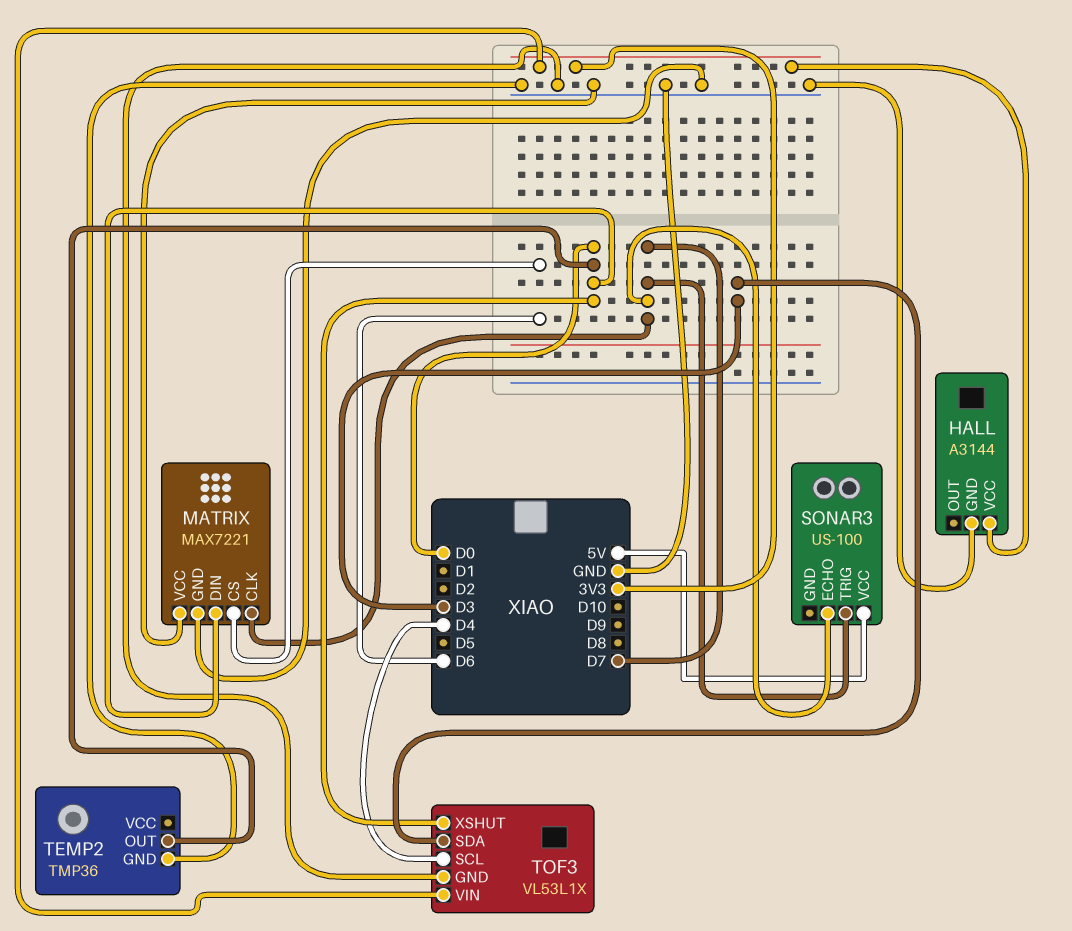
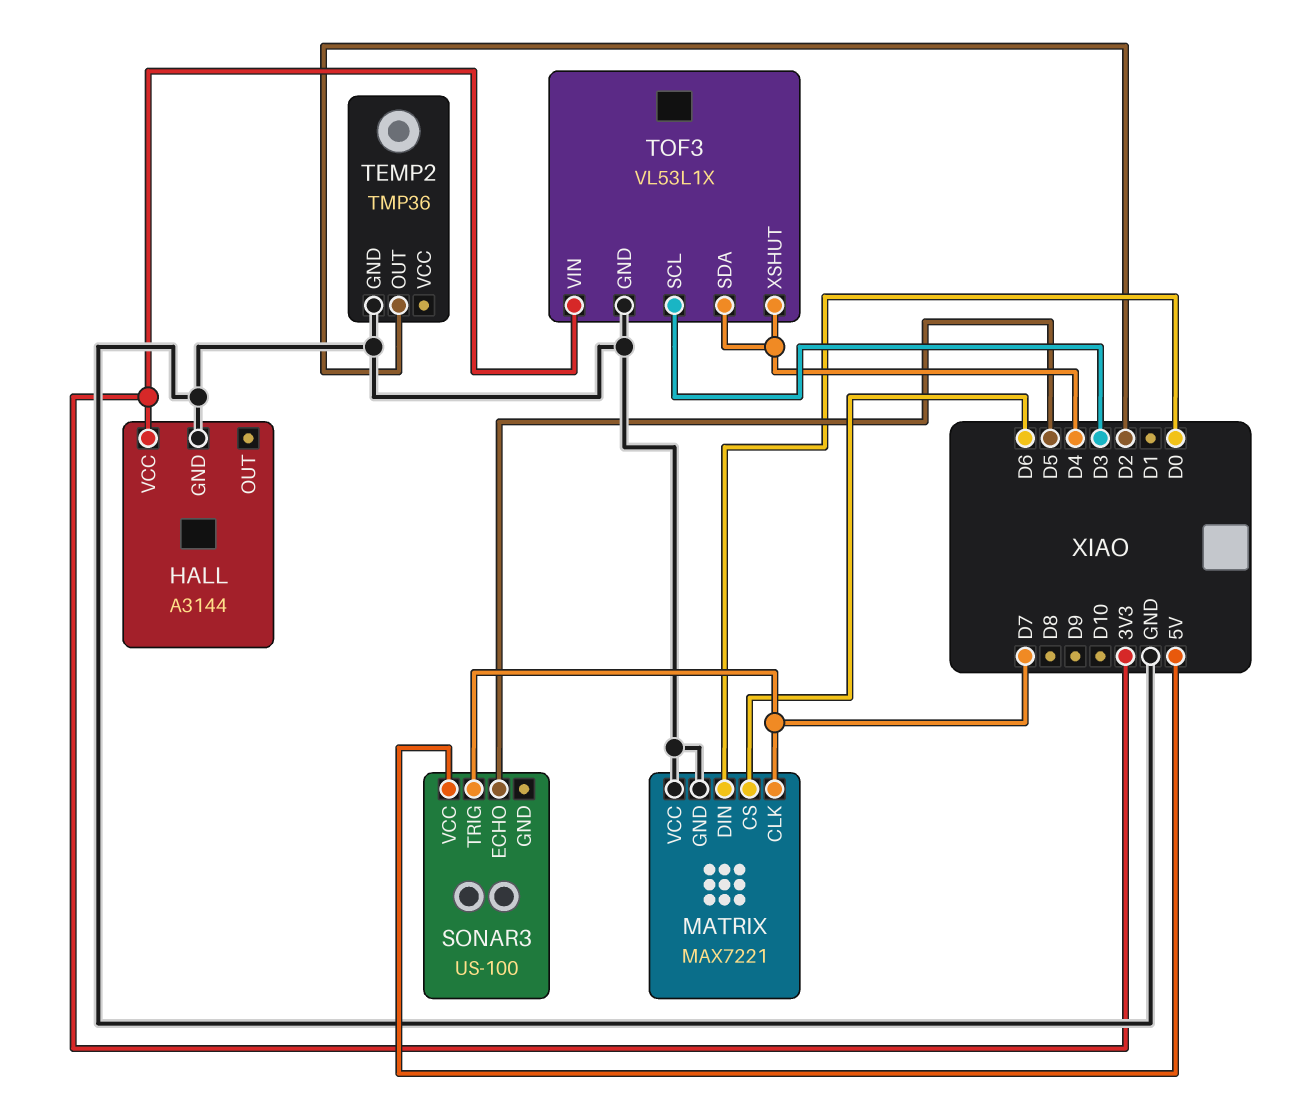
SONAR3 pin ECHO: D7 -> D5
TEMP2 pin OUT: D0 -> D2
TOF3 pin SCL: D4 -> D3
TOF3 pin SDA: D3 -> D4
TOF3 pin XSHUT: D0 -> D4

